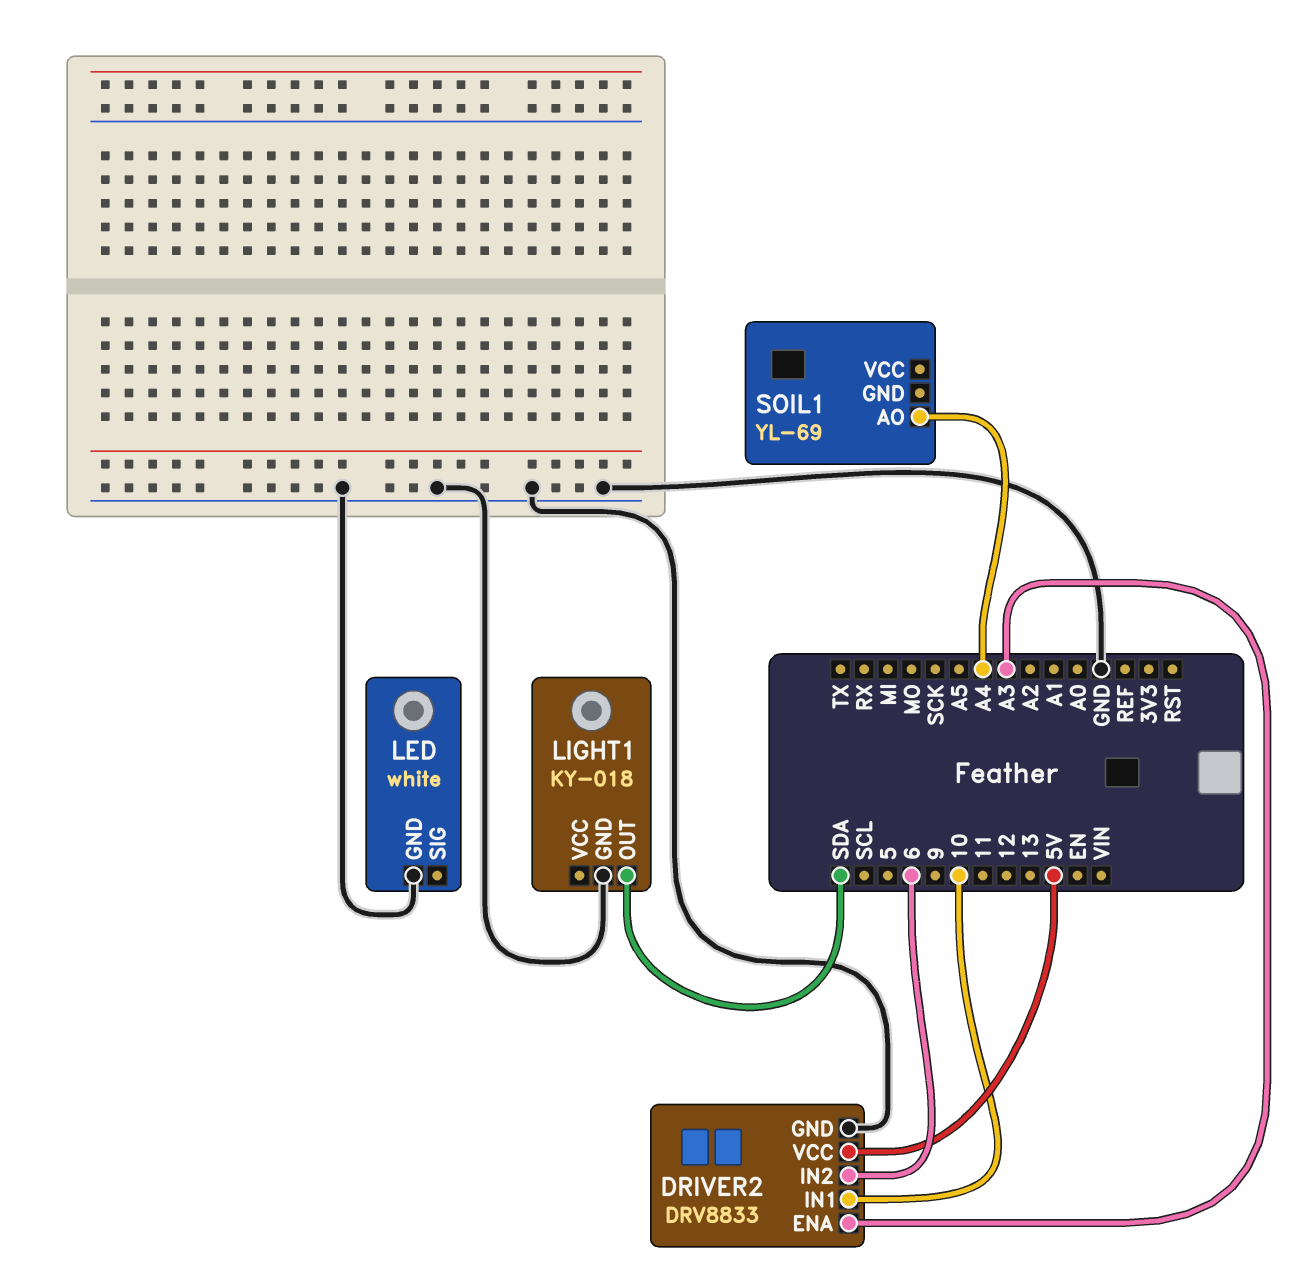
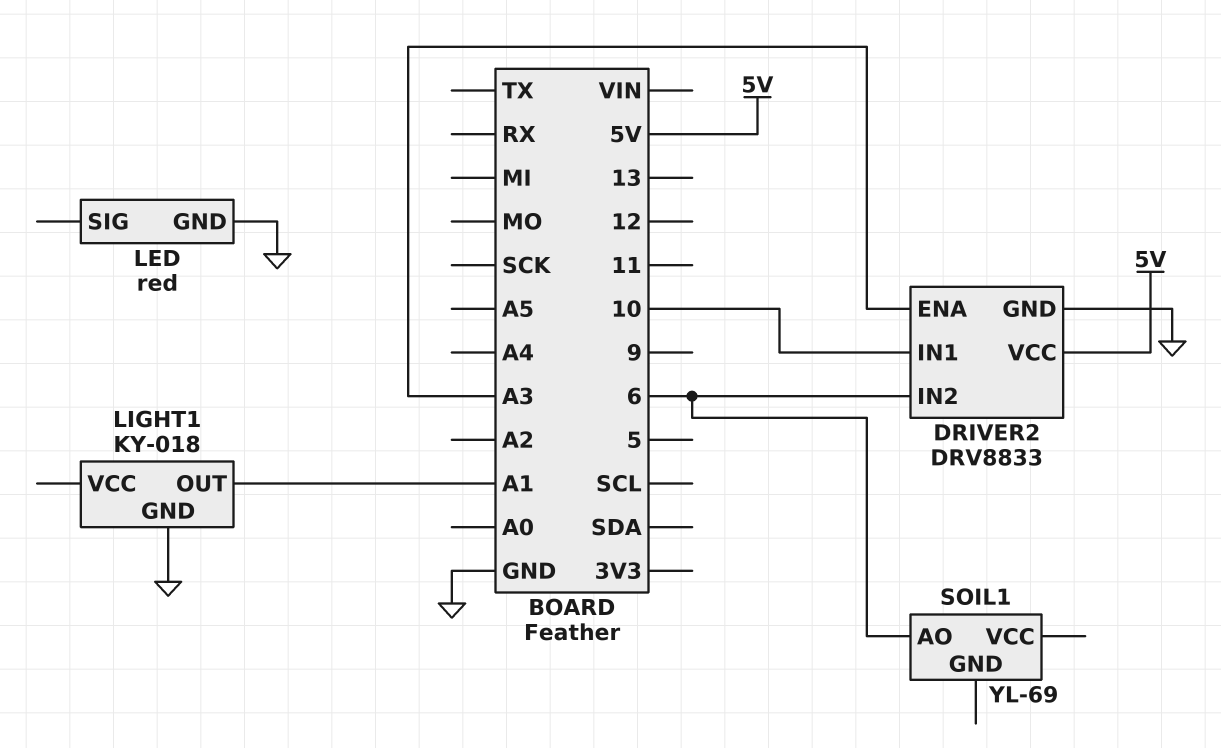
LED: white -> red
LIGHT1 pin OUT: SDA -> A1
SOIL1 pin AO: A4 -> 6

